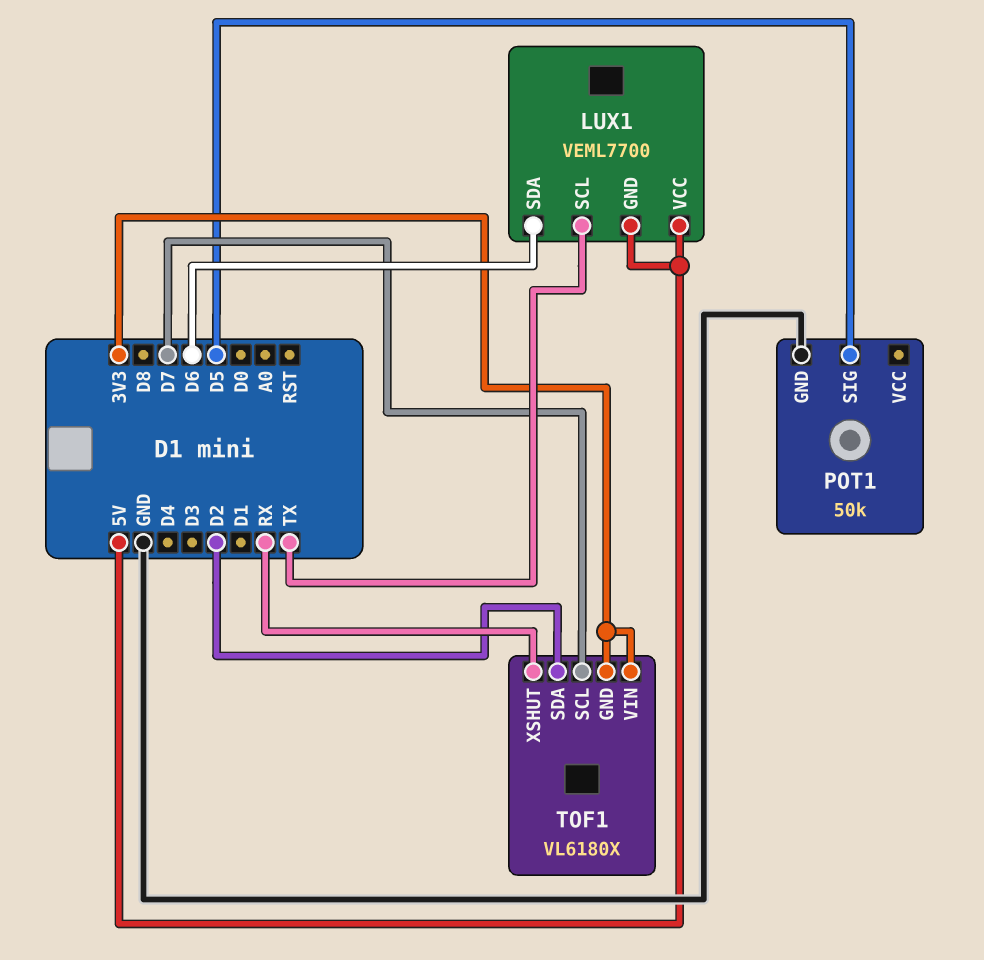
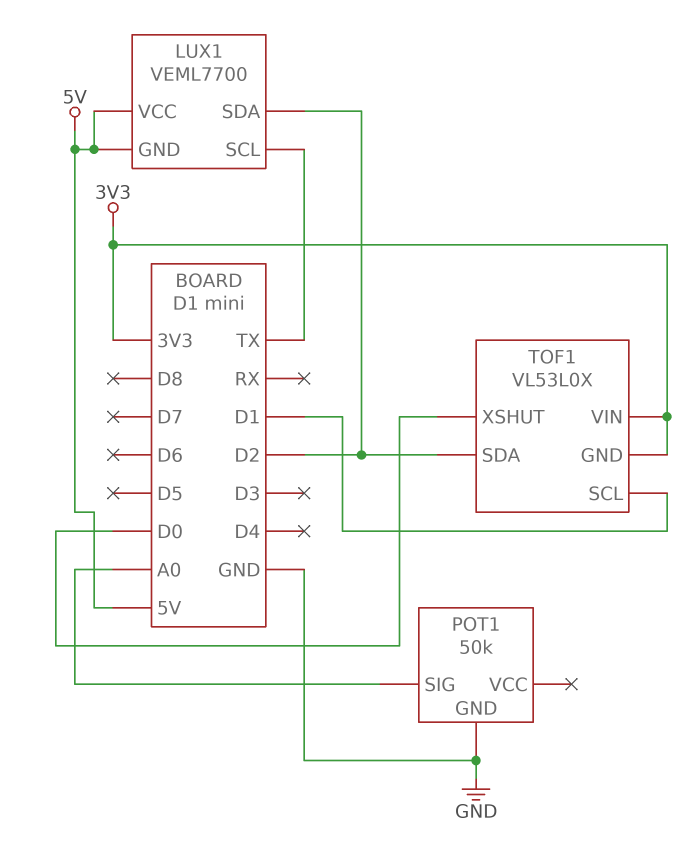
LUX1 pin SDA: D6 -> D2
POT1 pin SIG: D5 -> A0
TOF1: VL6180X -> VL53L0X
TOF1 pin SCL: D7 -> D1
TOF1 pin XSHUT: RX -> D0

